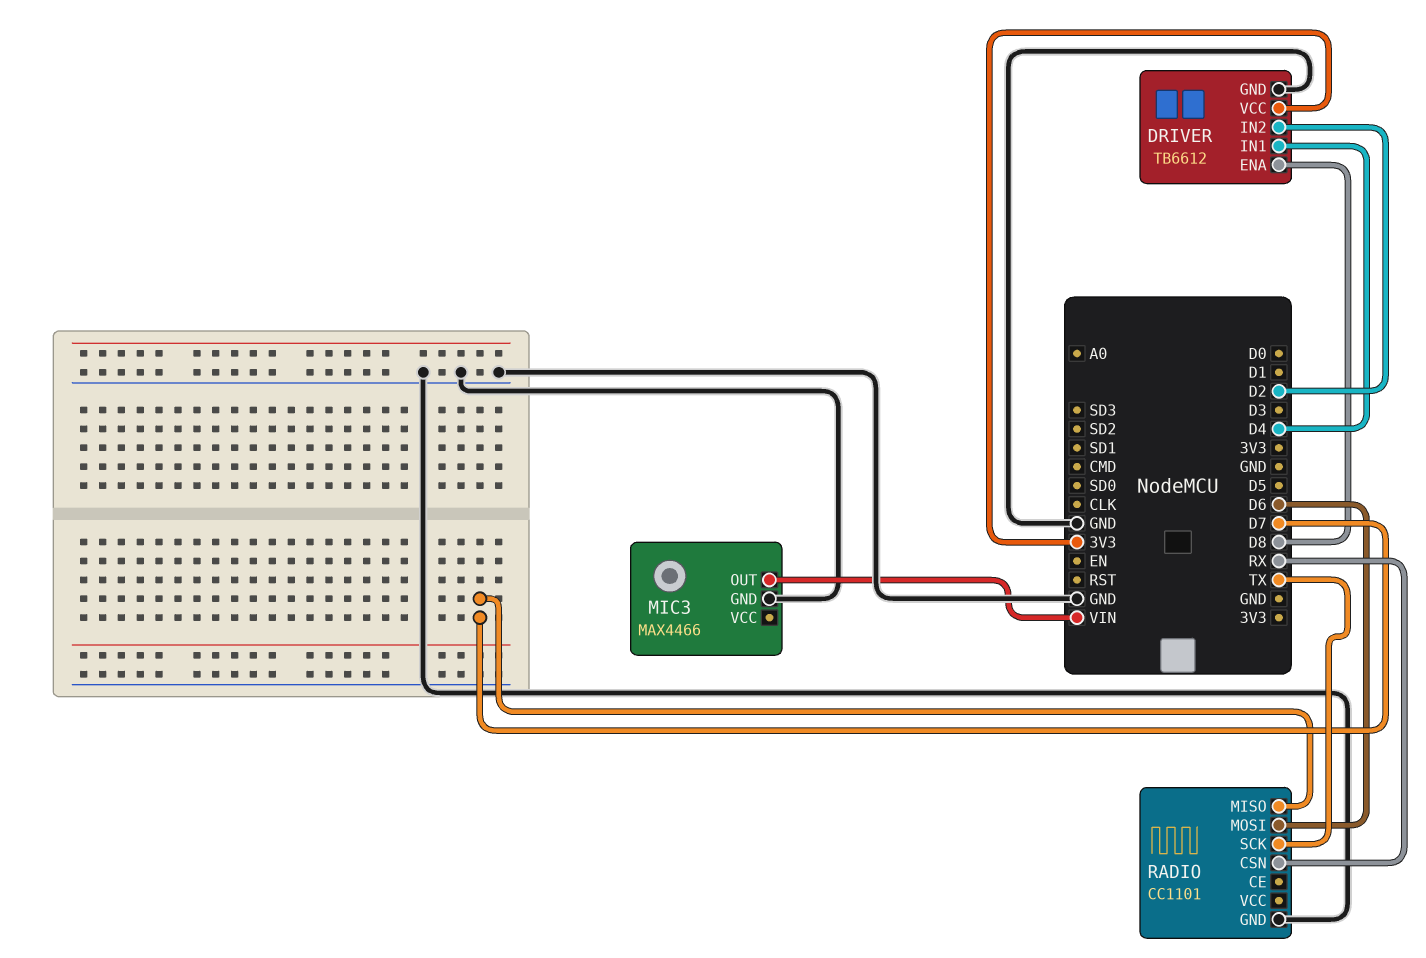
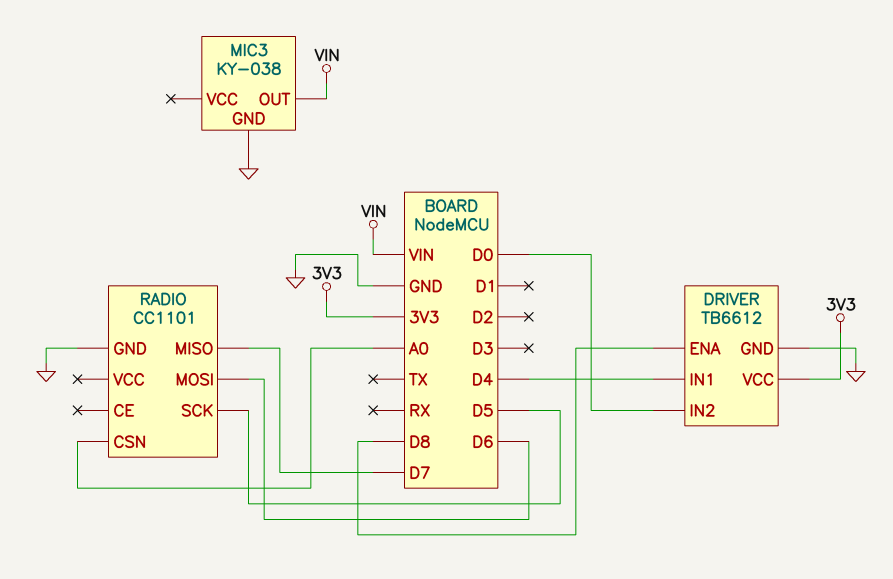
DRIVER pin IN2: D2 -> D0
MIC3: MAX4466 -> KY-038
RADIO pin CSN: RX -> A0
RADIO pin SCK: TX -> D5

